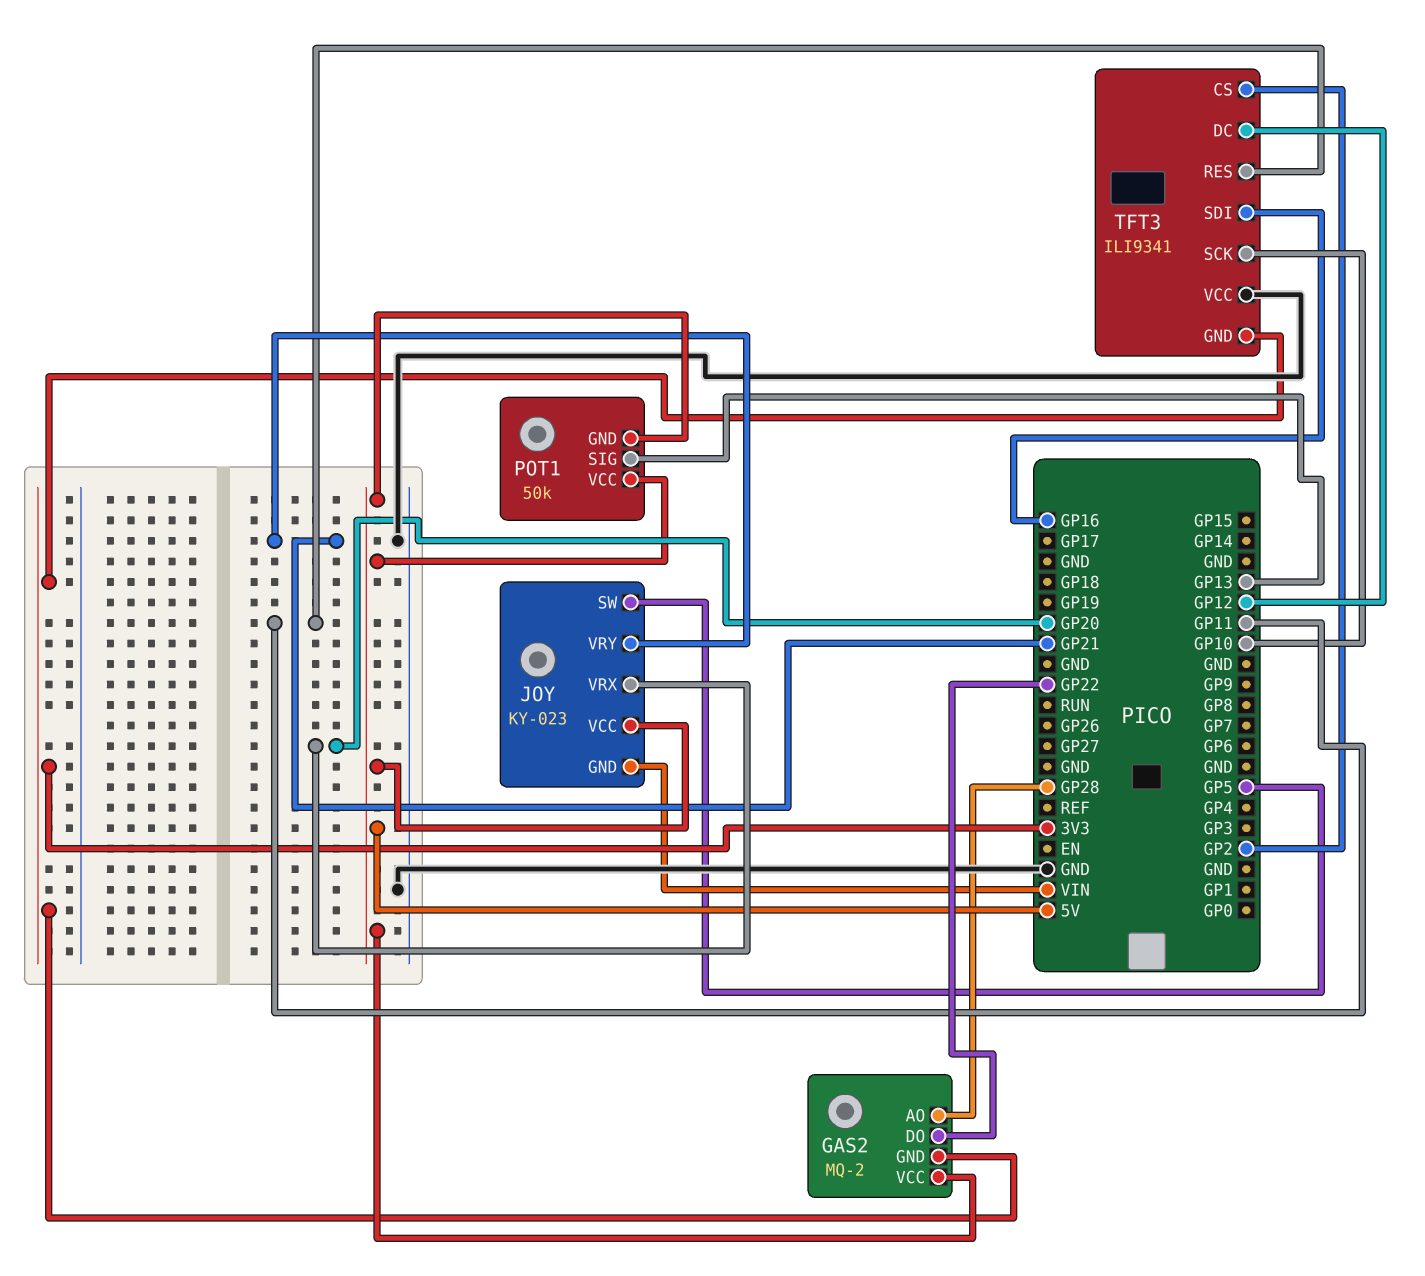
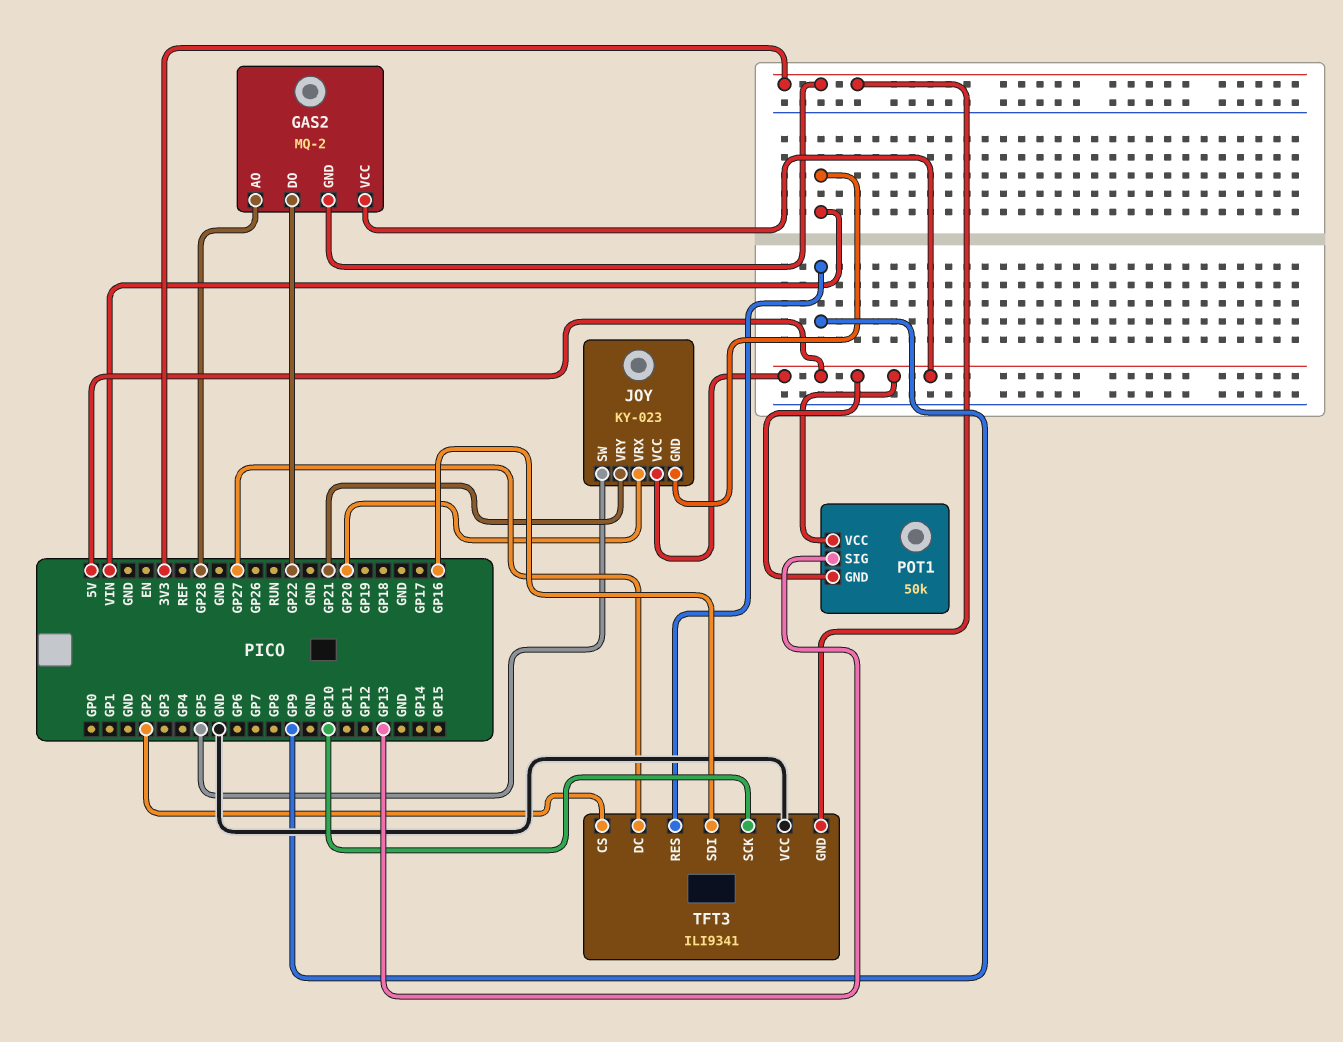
TFT3 pin DC: GP12 -> GP27
TFT3 pin RES: GP11 -> GP9

